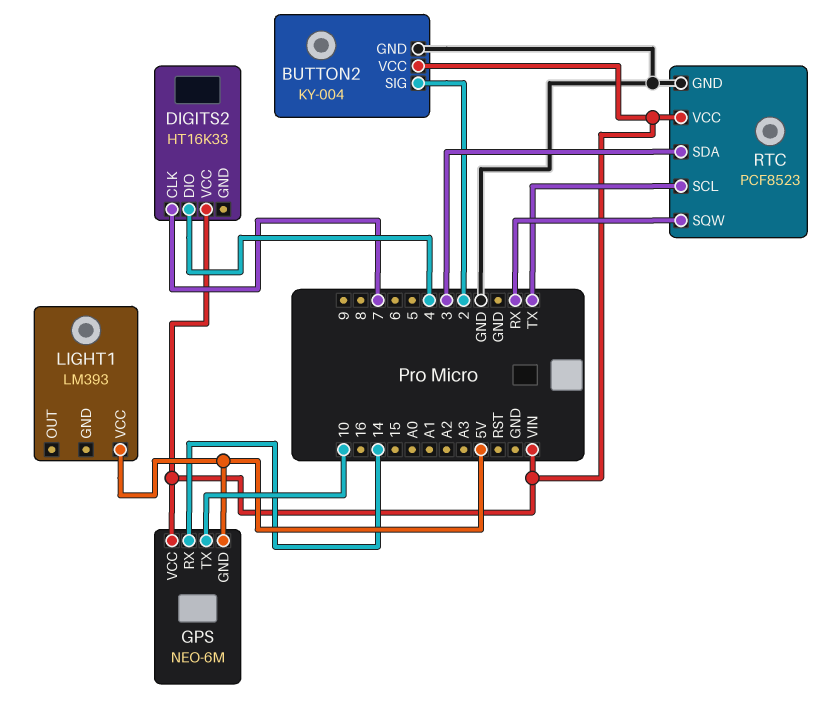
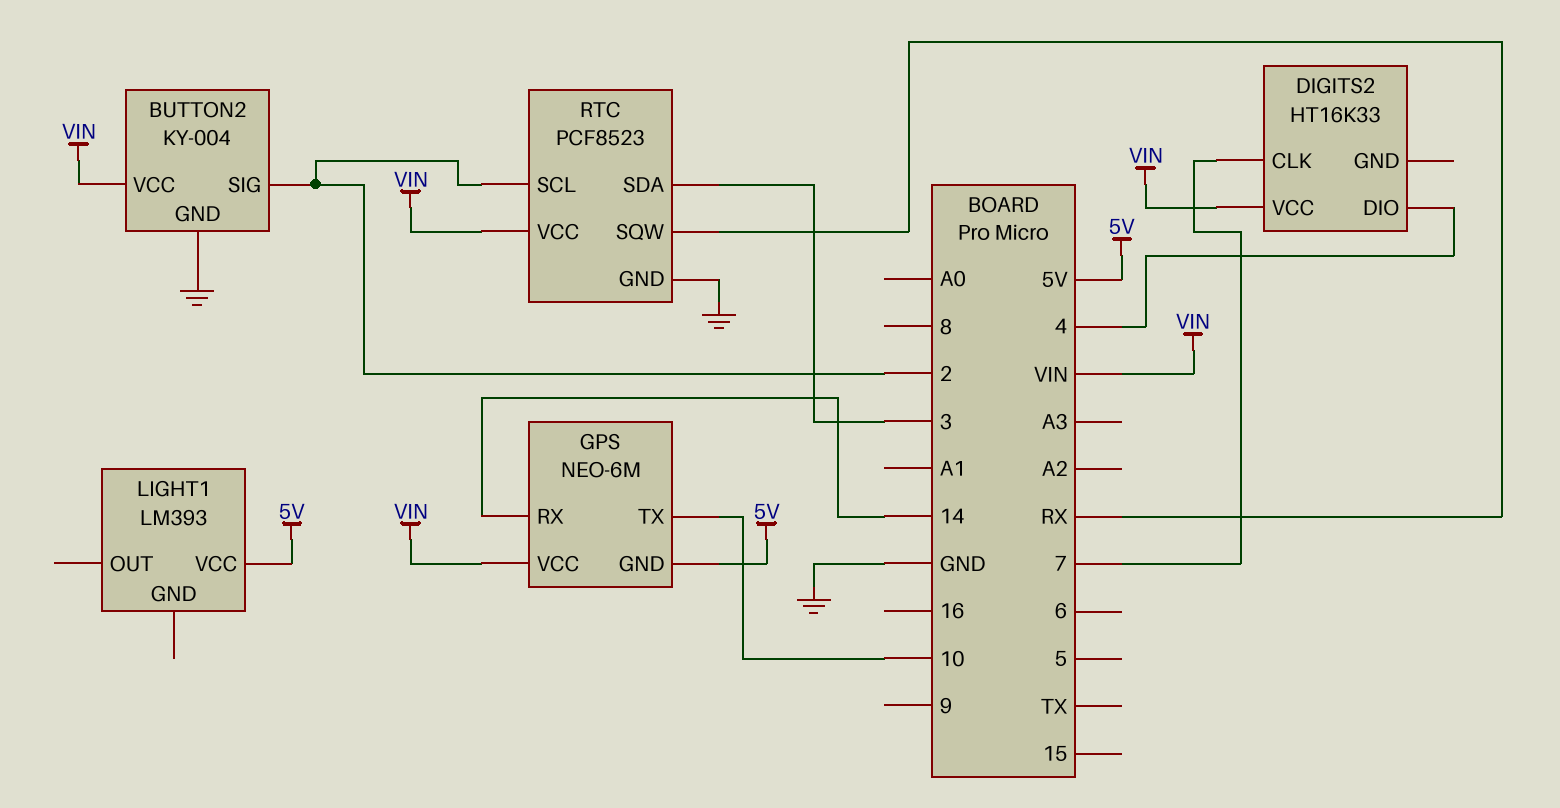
RTC pin SCL: TX -> 2

